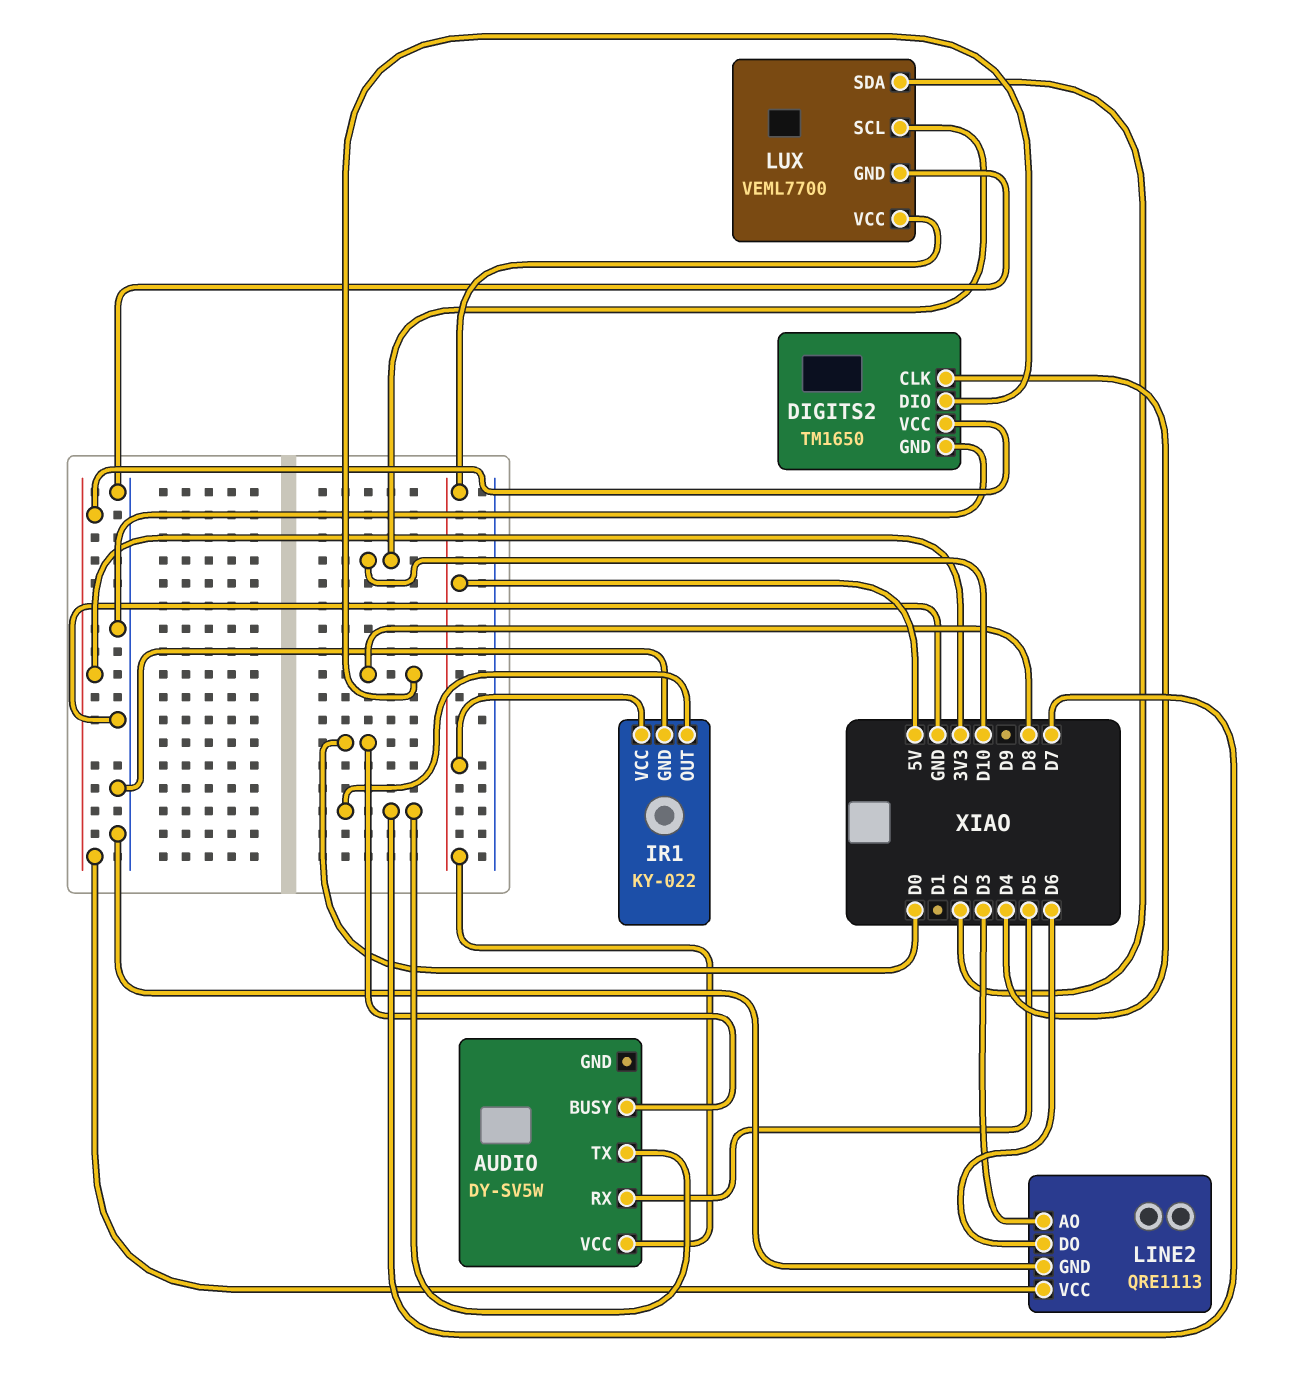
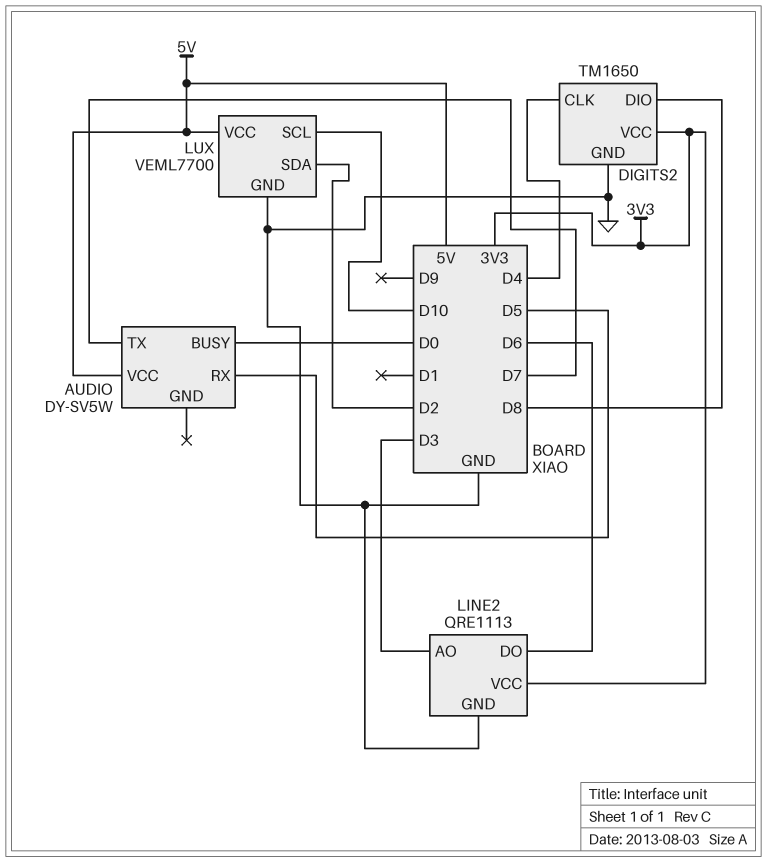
IR1: KY-022 -> none
IR1 pin GND: GND -> none
IR1 pin OUT: D7 -> none
IR1 pin VCC: 5V -> none

